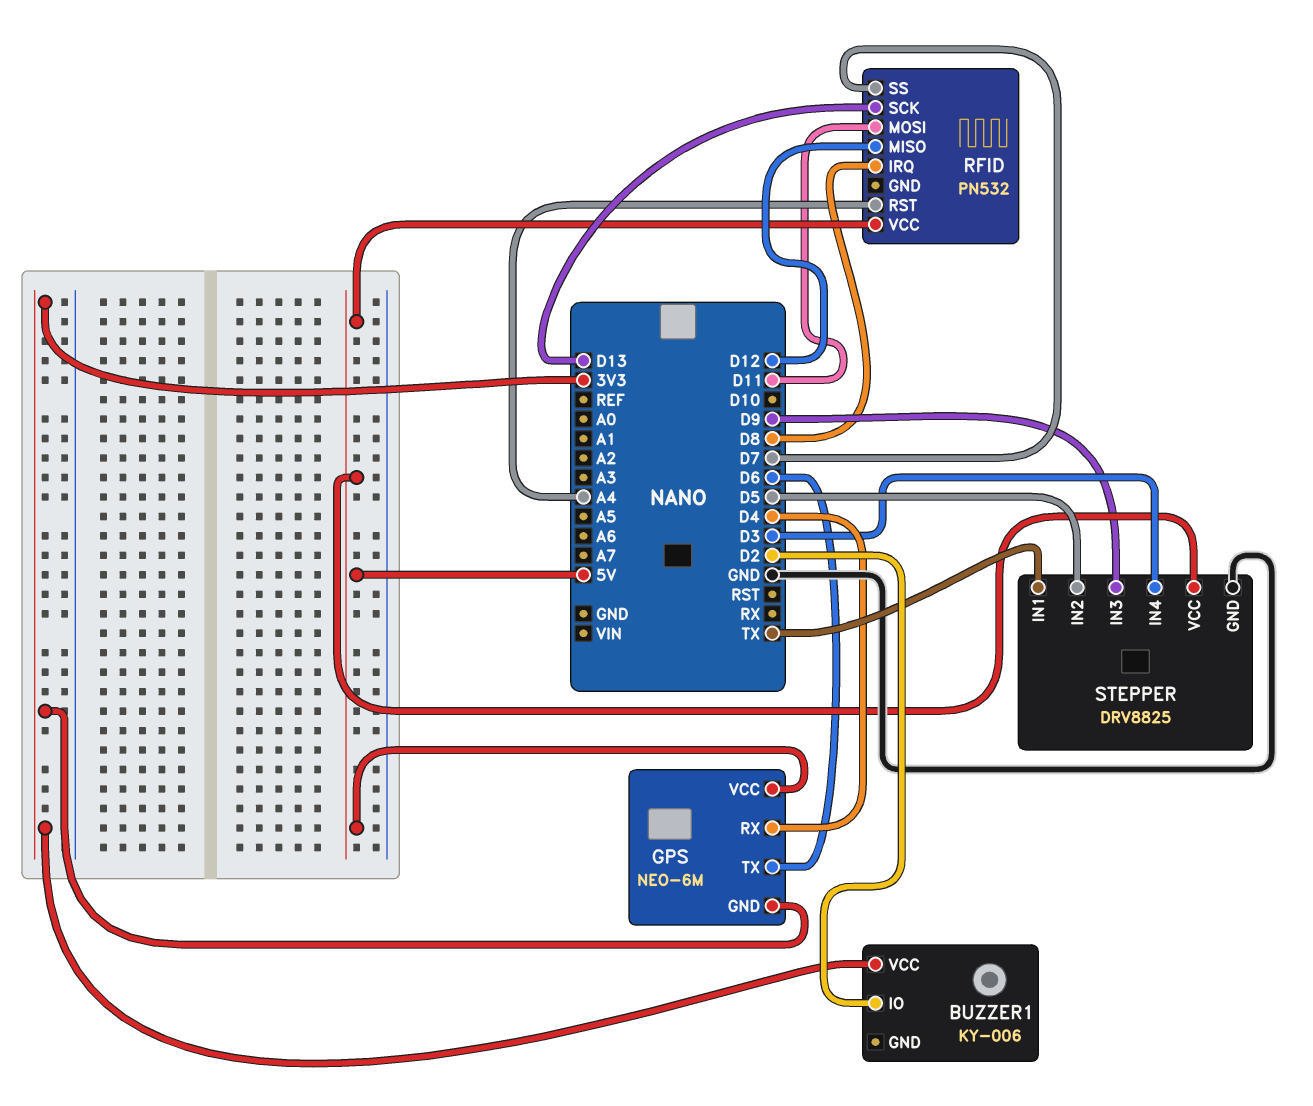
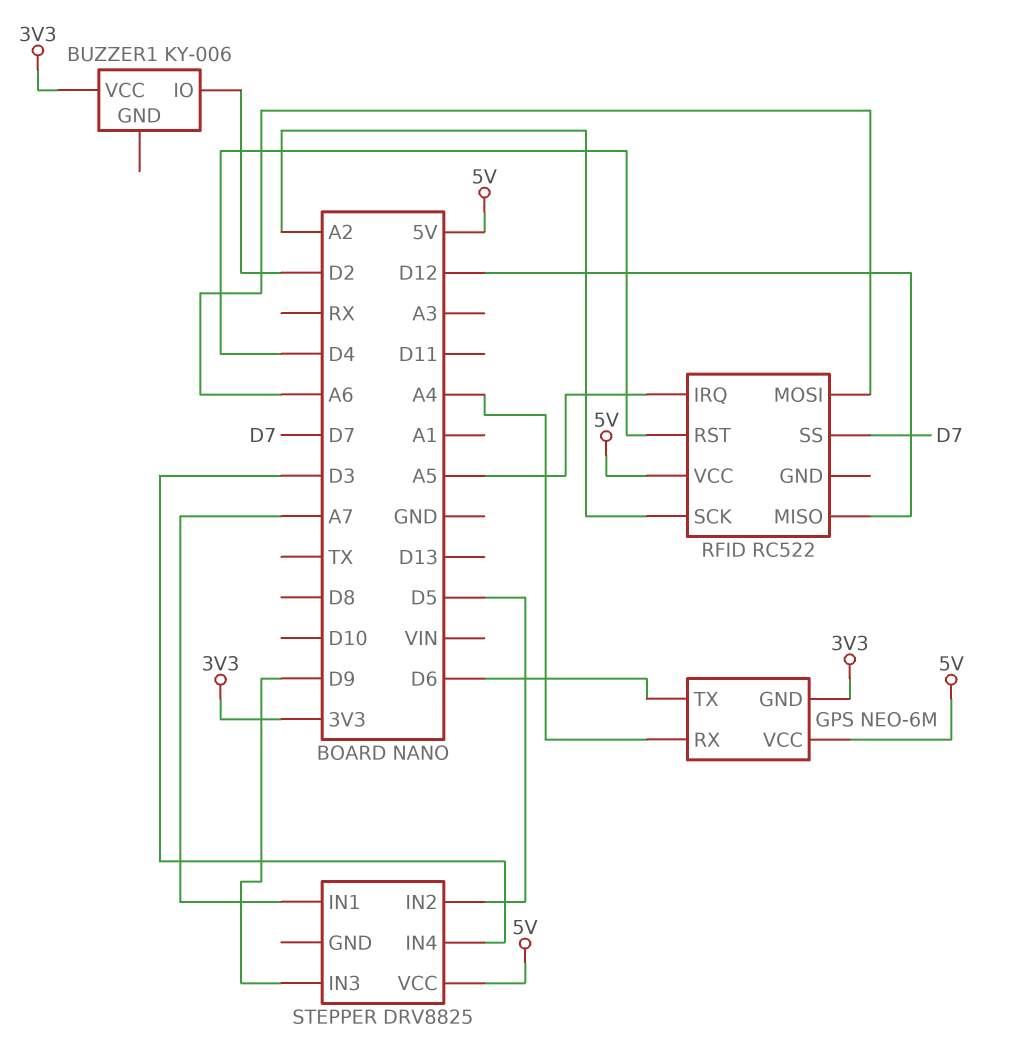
GPS pin RX: D4 -> A4
RFID: PN532 -> RC522
RFID pin IRQ: D8 -> A5
RFID pin MOSI: D11 -> A6
RFID pin RST: A4 -> D4
RFID pin SCK: D13 -> A2
STEPPER pin GND: GND -> none
STEPPER pin IN1: TX -> A7

